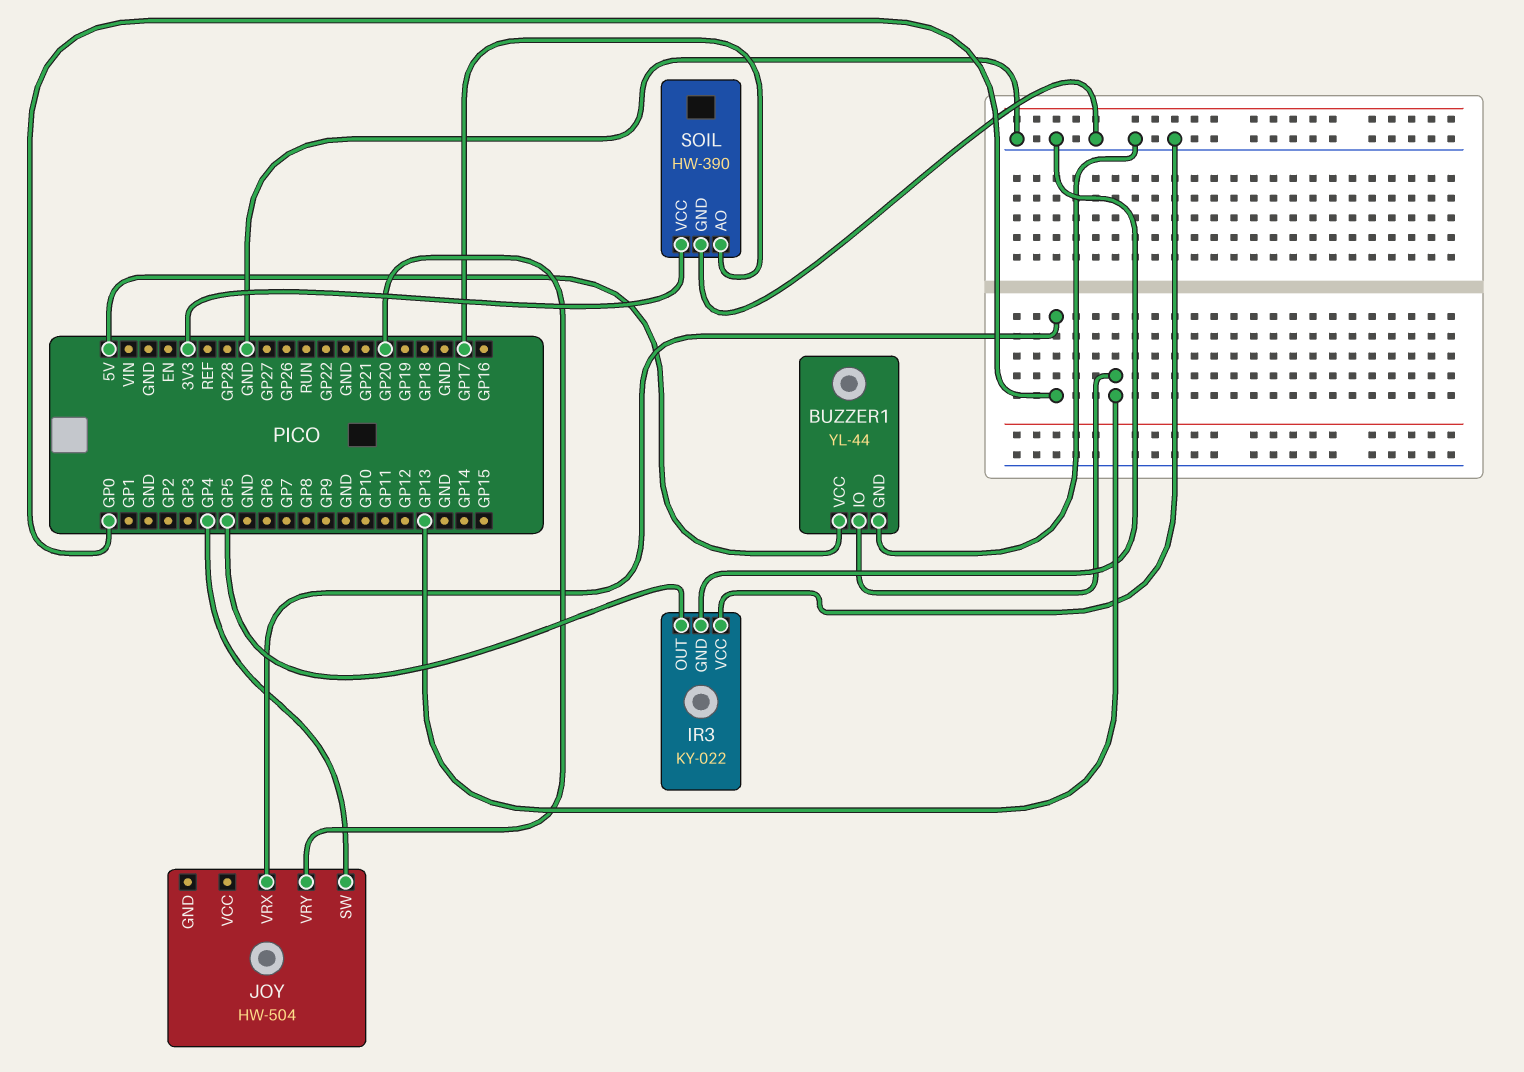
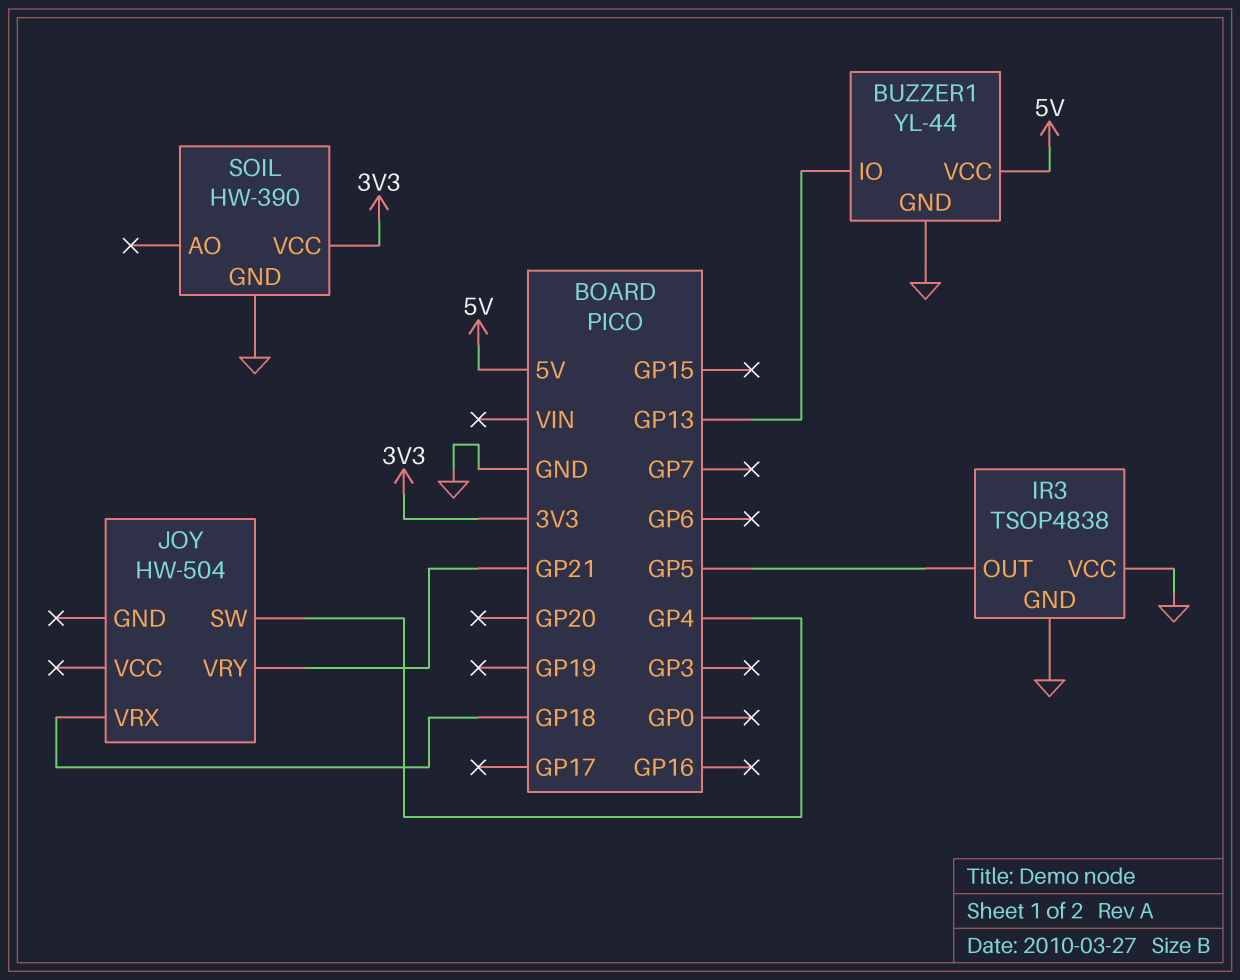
IR3: KY-022 -> TSOP4838
JOY pin VRX: GP0 -> GP18
JOY pin VRY: GP20 -> GP21
SOIL pin AO: GP17 -> none

